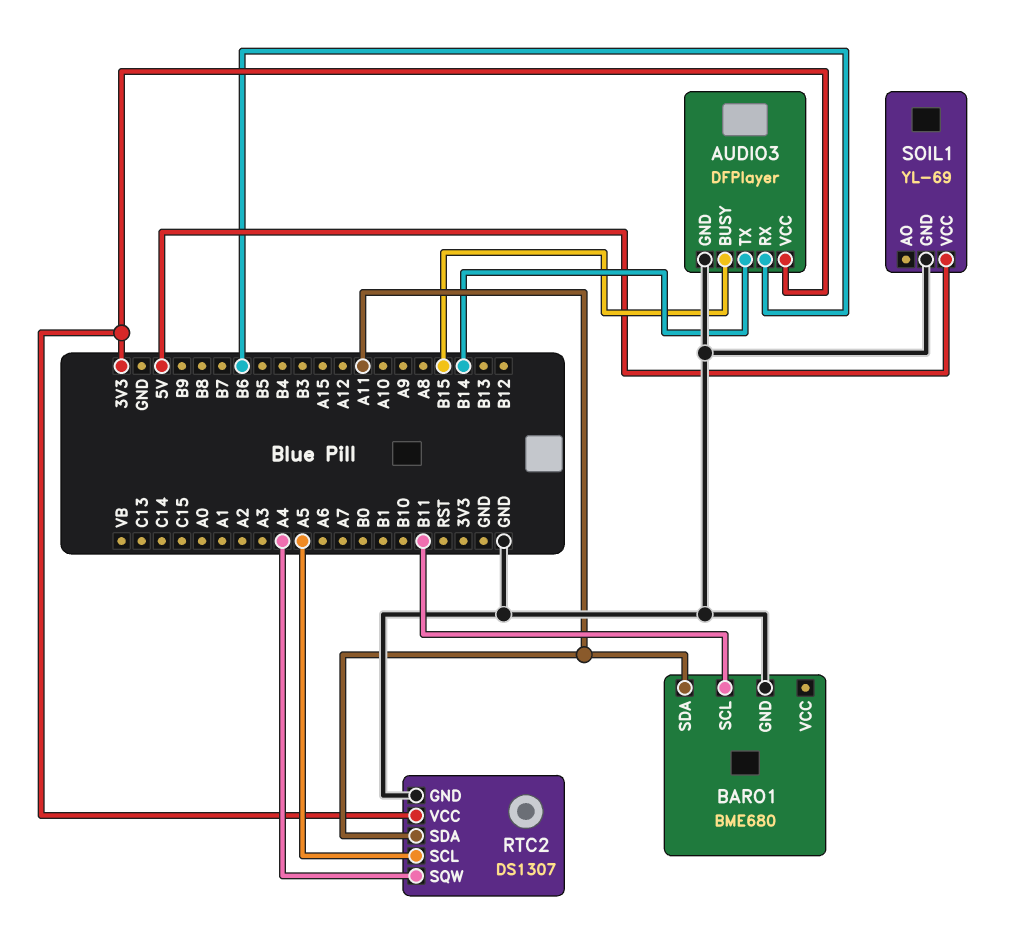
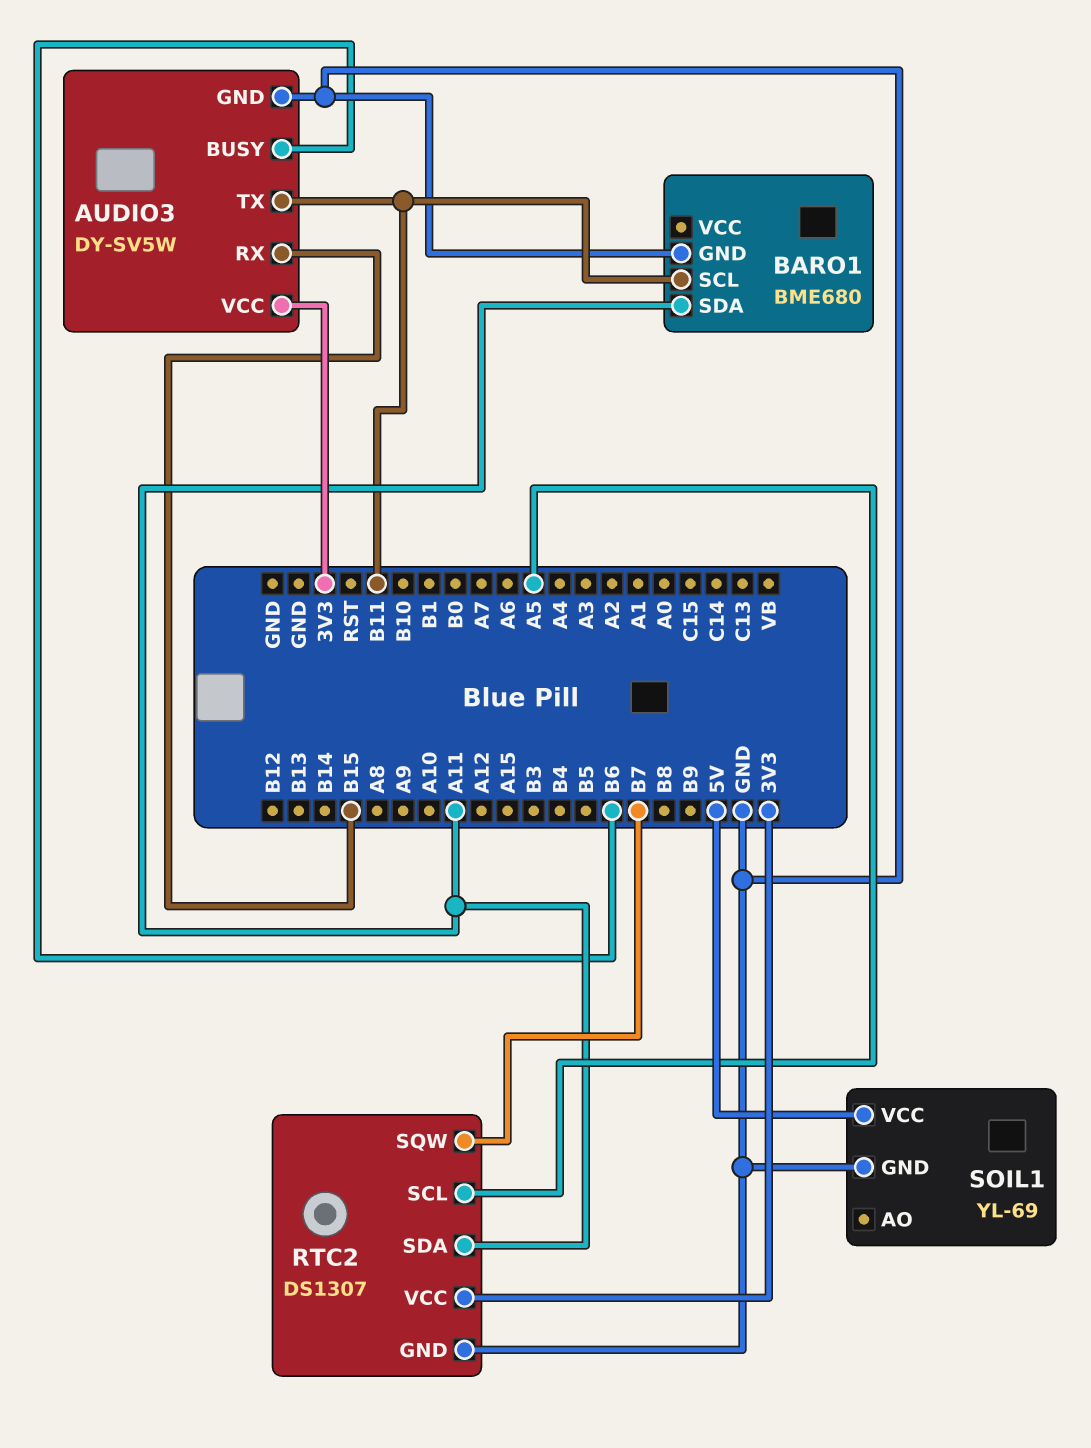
AUDIO3: DFPlayer -> DY-SV5W
AUDIO3 pin BUSY: B15 -> B6
AUDIO3 pin RX: B6 -> B15
AUDIO3 pin TX: B14 -> B11
RTC2 pin SQW: A4 -> B7

